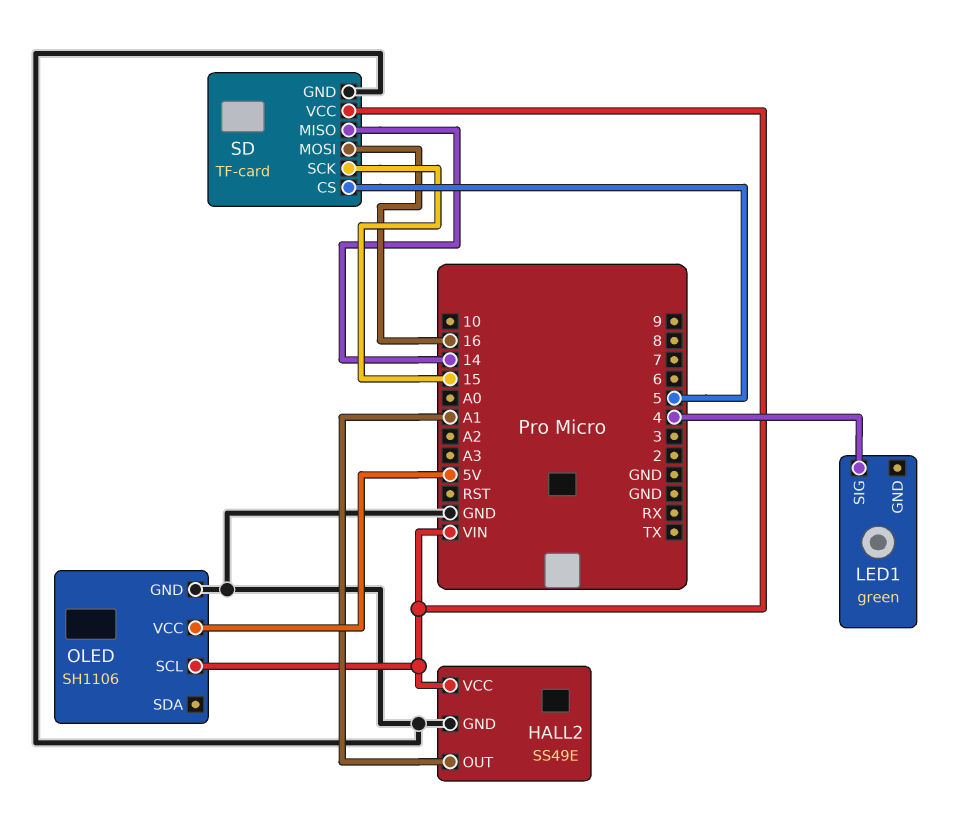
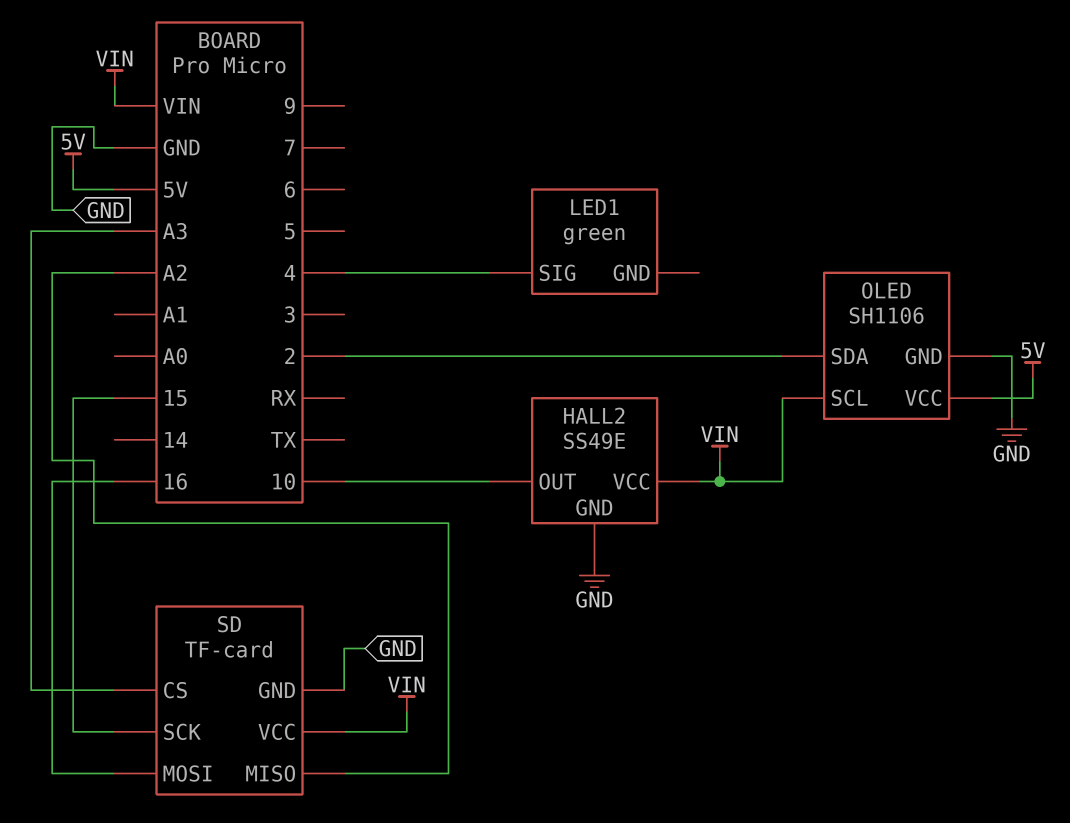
HALL2 pin OUT: A1 -> 10
OLED pin SDA: none -> 2
SD pin CS: 5 -> A3
SD pin MISO: 14 -> A2

